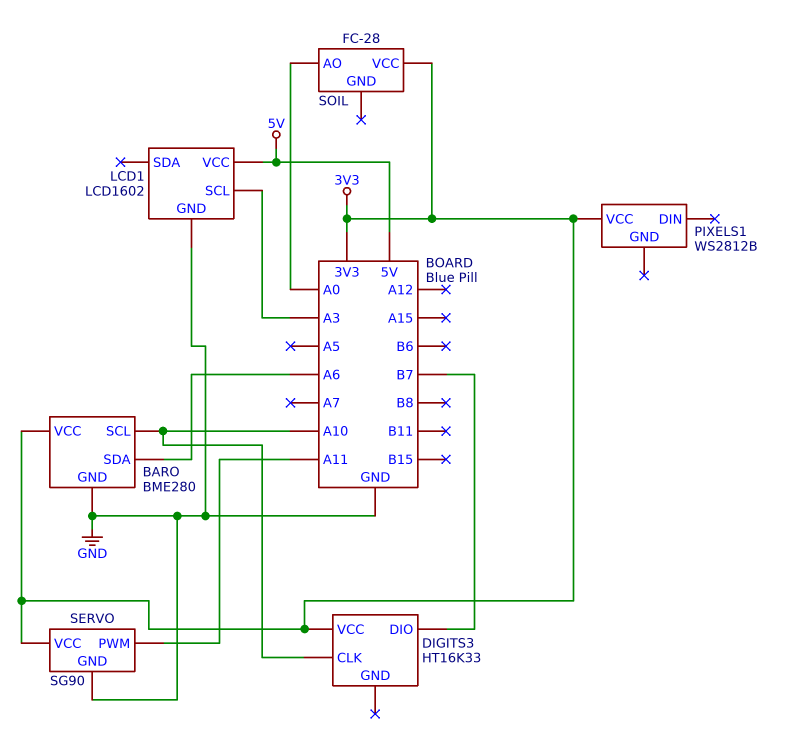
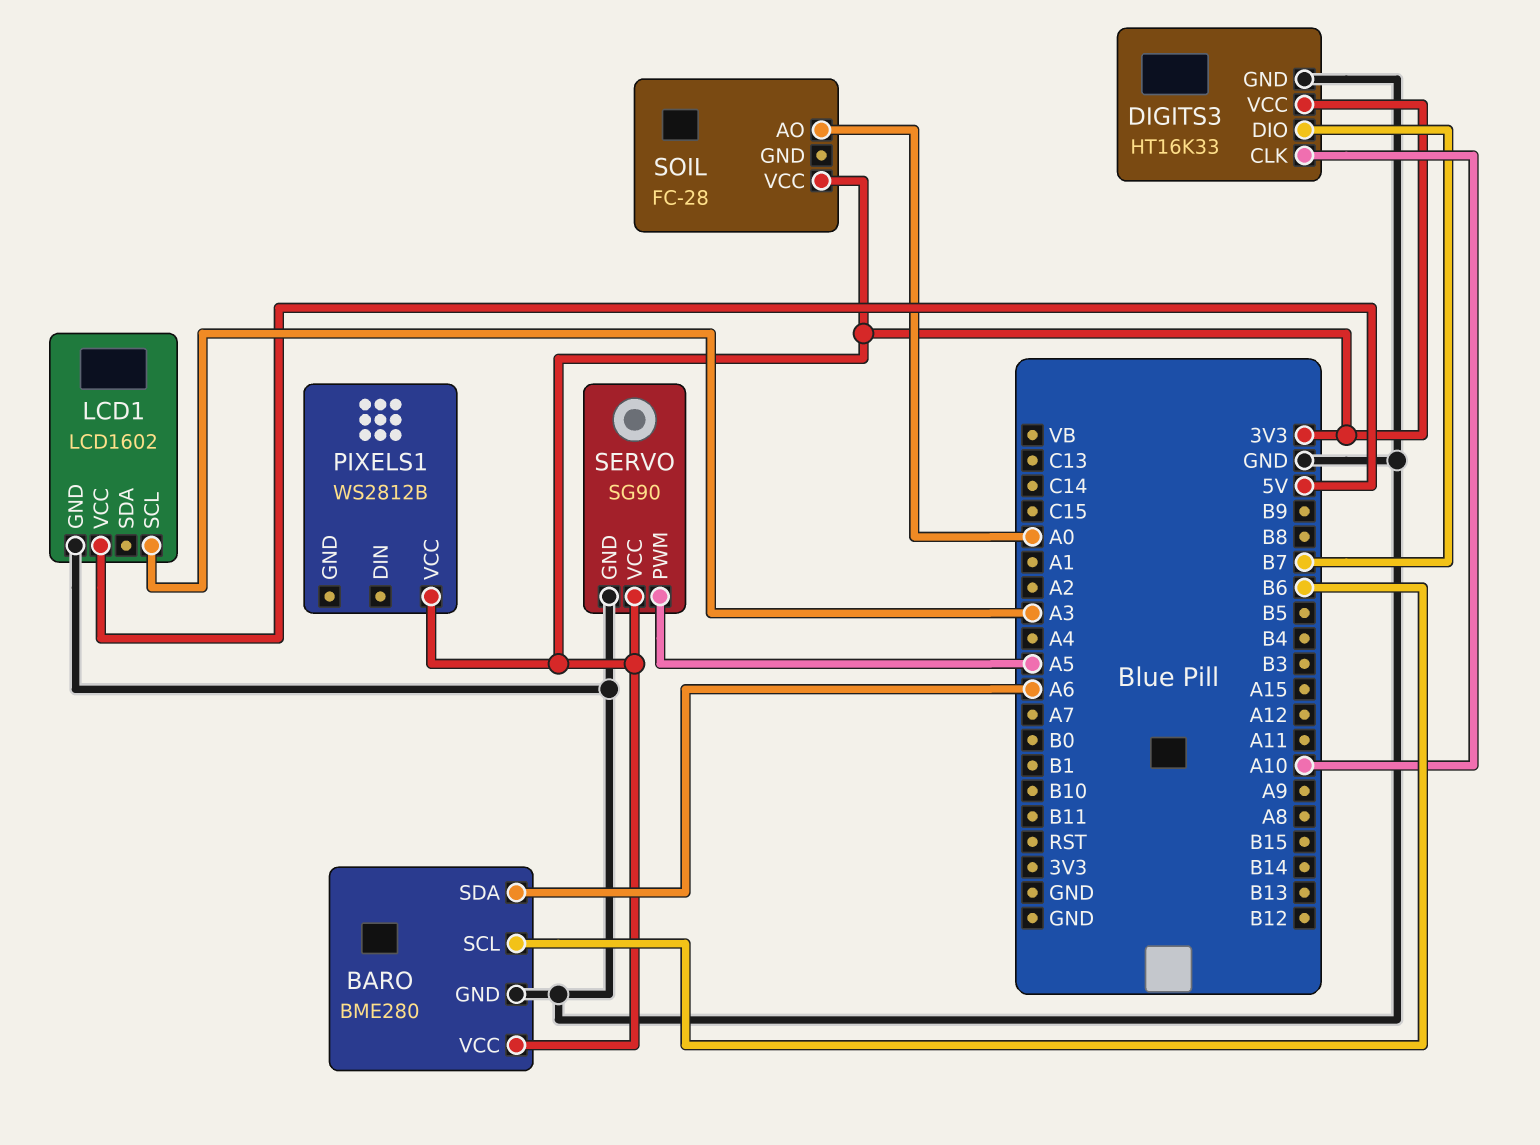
BARO pin SCL: A10 -> B6
DIGITS3 pin GND: none -> GND
SERVO pin PWM: A11 -> A5

